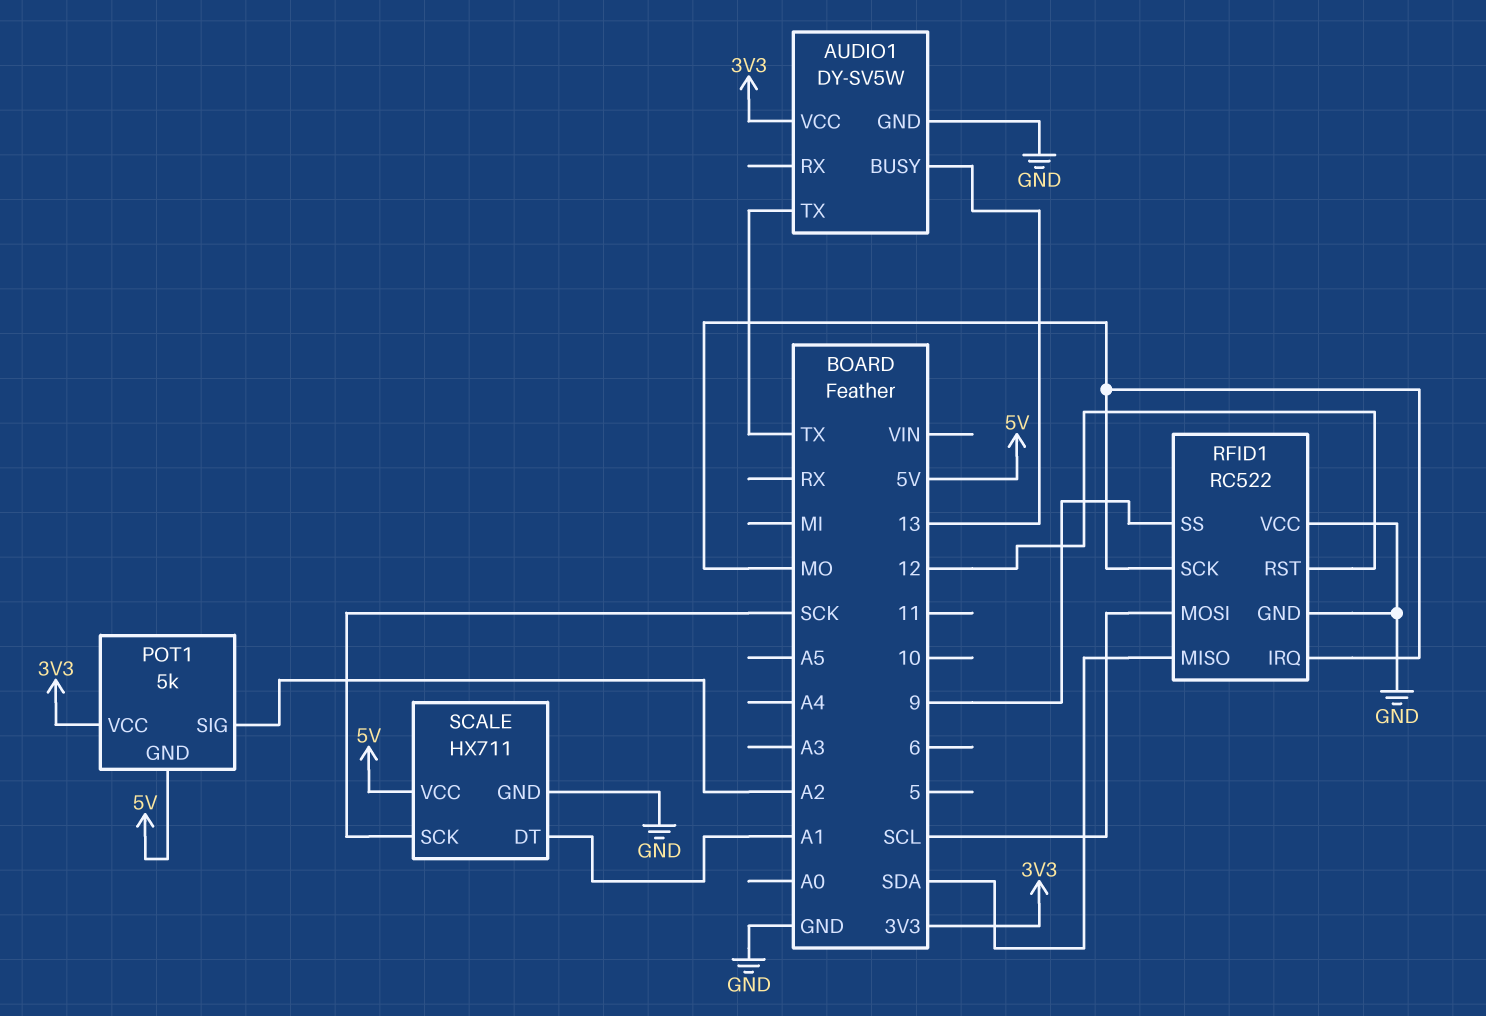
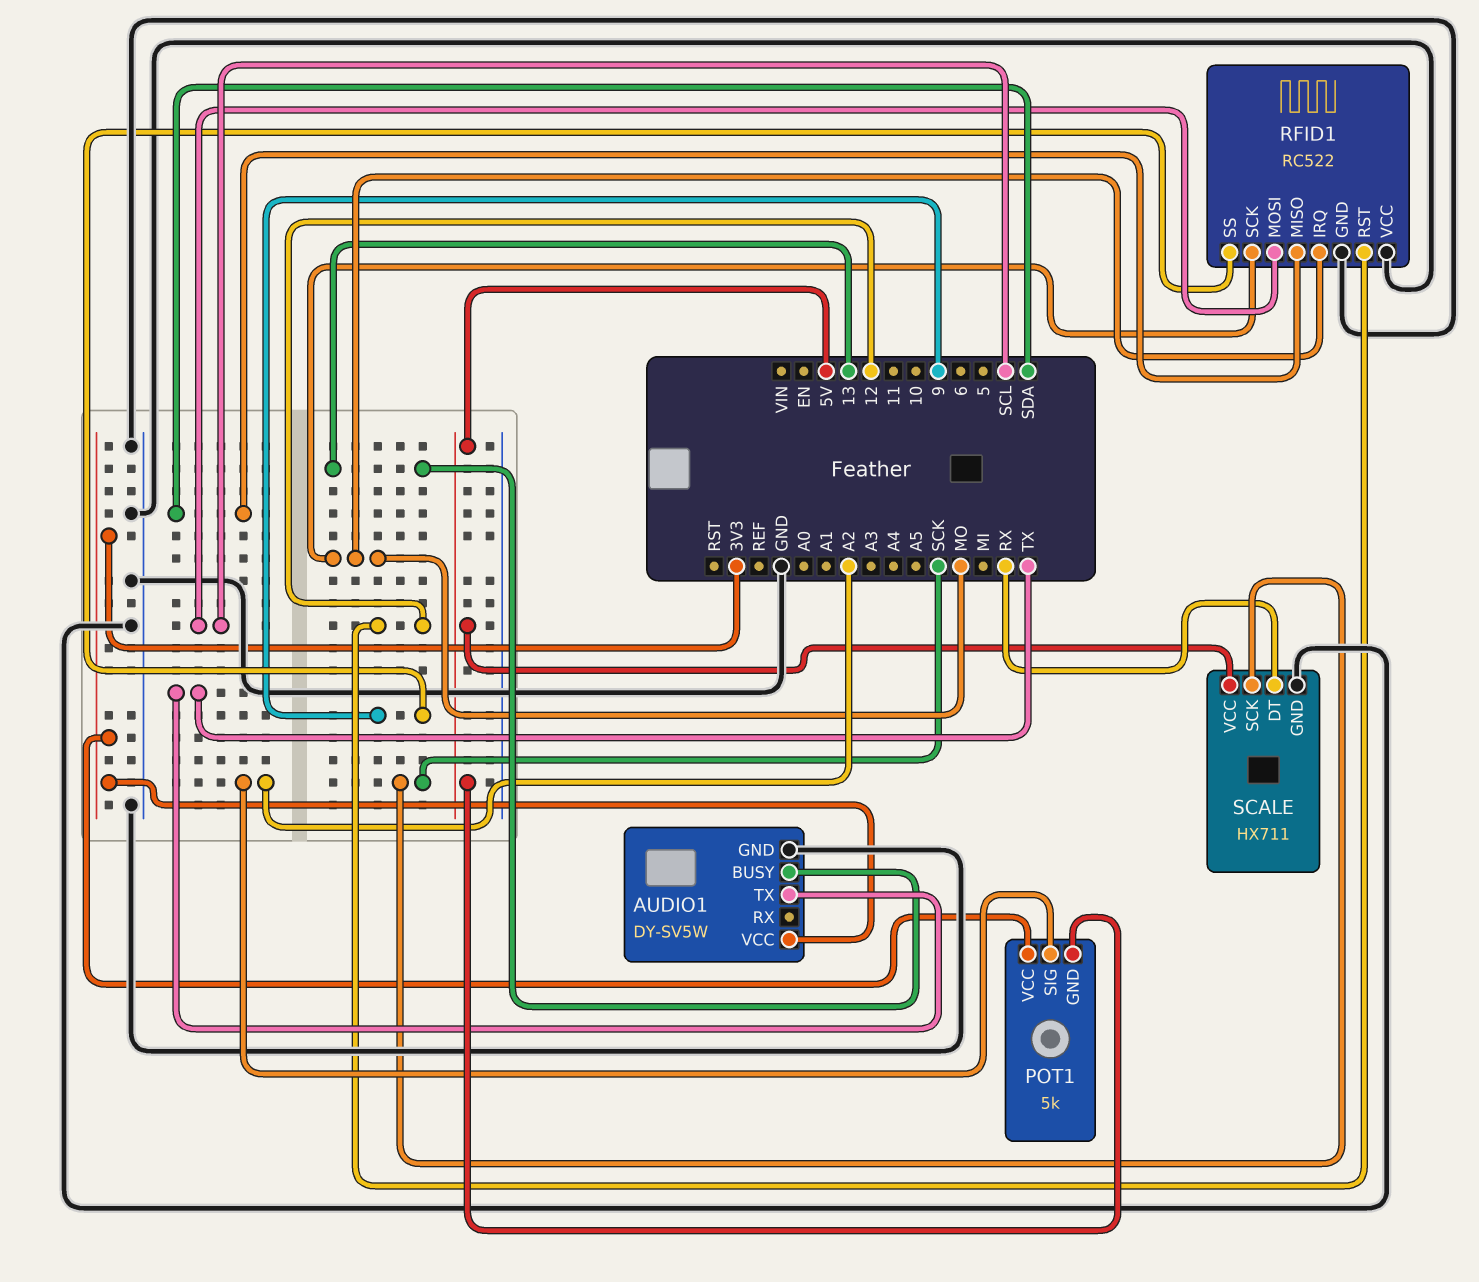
SCALE pin DT: A1 -> RX

